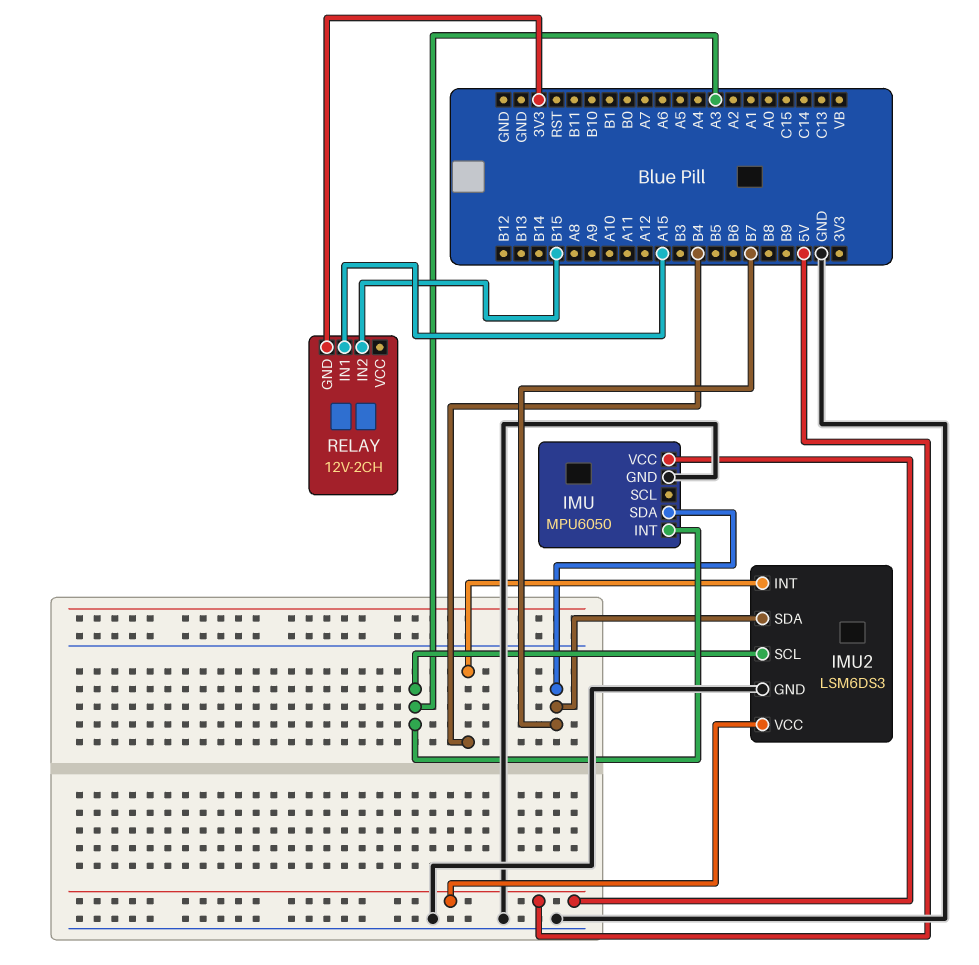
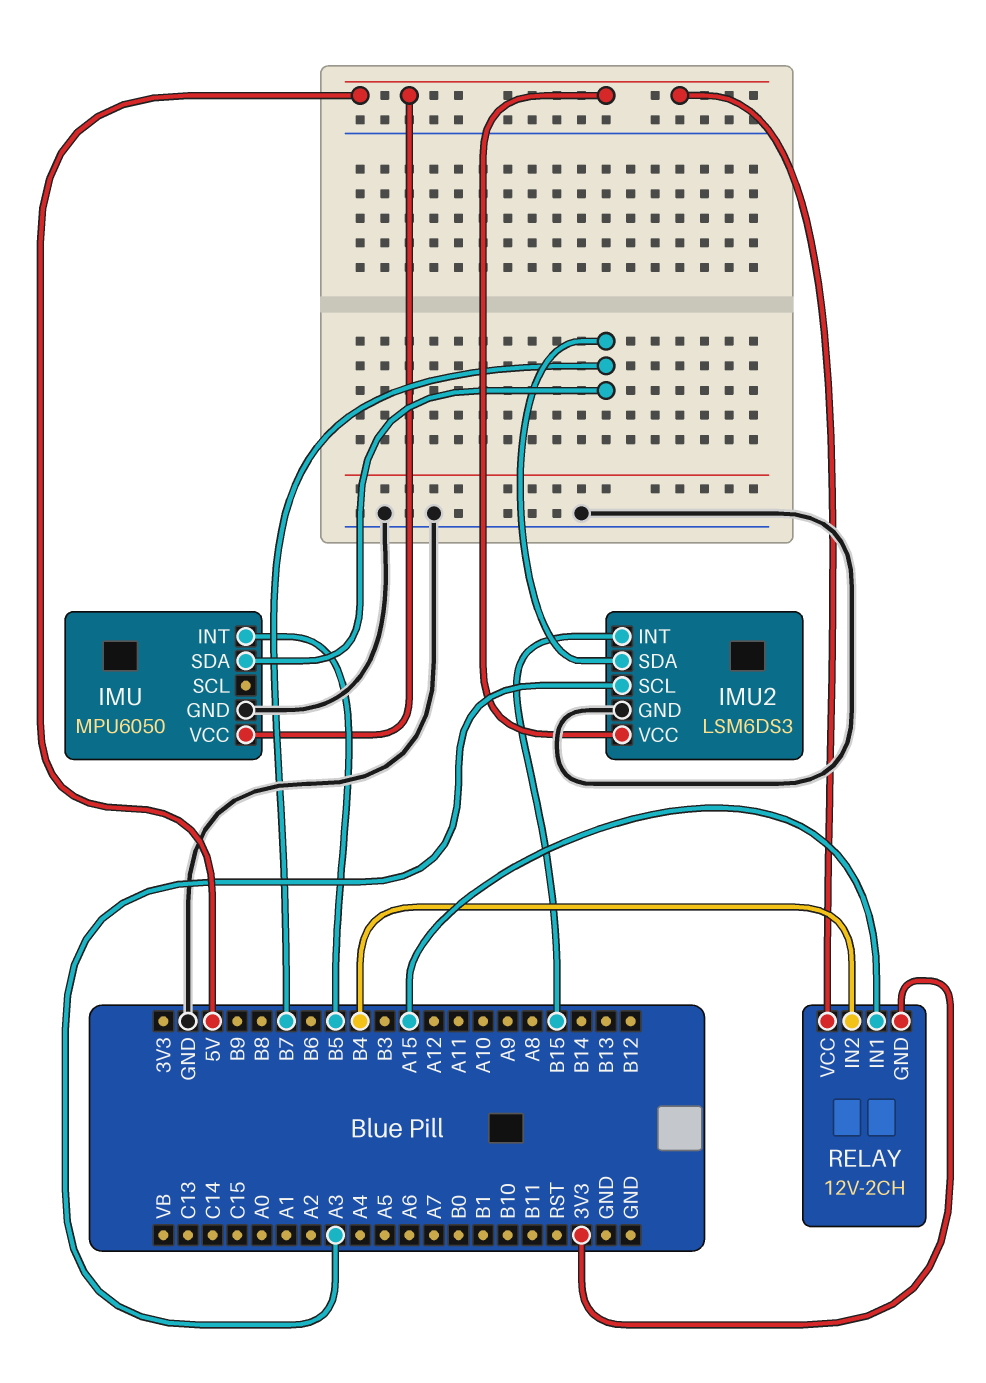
IMU pin INT: A3 -> B5
IMU2 pin INT: B4 -> B15
RELAY pin IN2: B15 -> B4
RELAY pin VCC: none -> 5V

